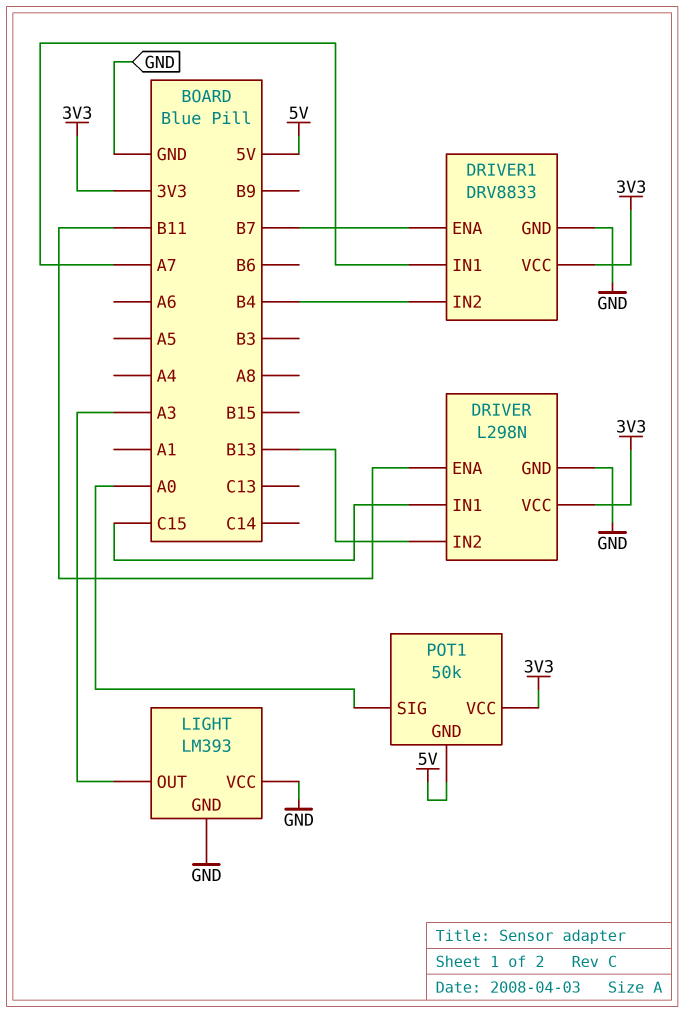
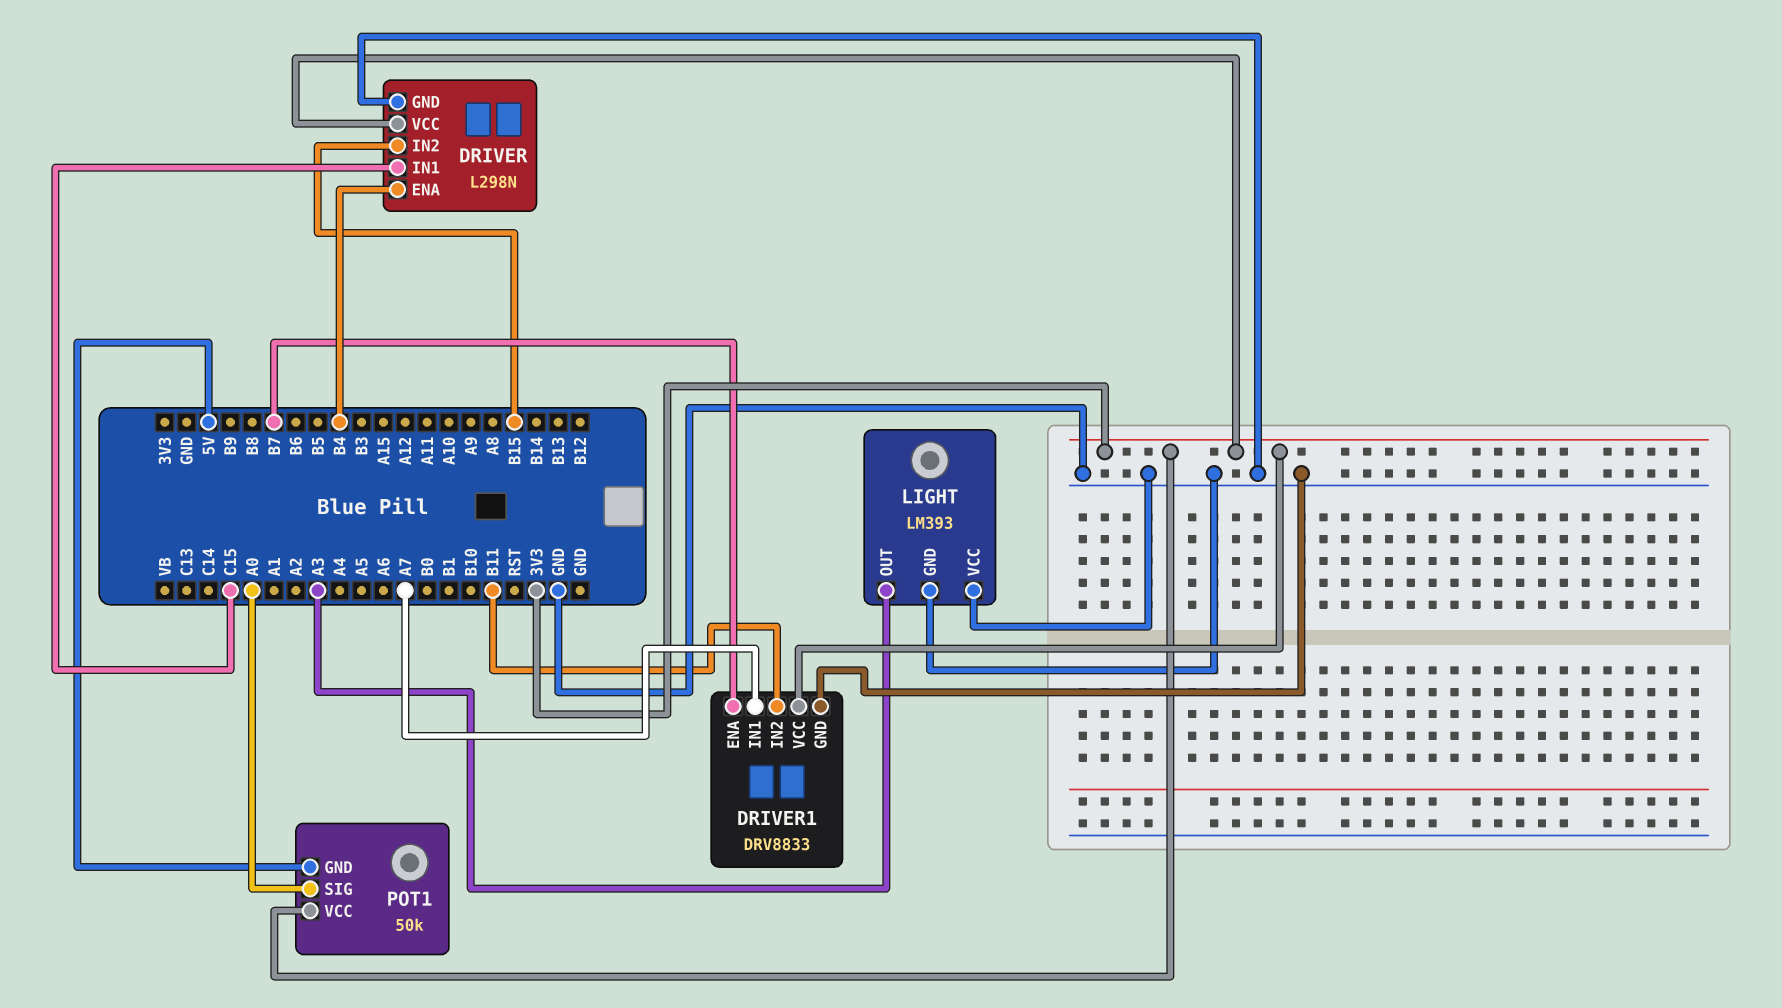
DRIVER pin ENA: B11 -> B4
DRIVER pin IN2: B13 -> B15
DRIVER1 pin IN2: B4 -> B11

